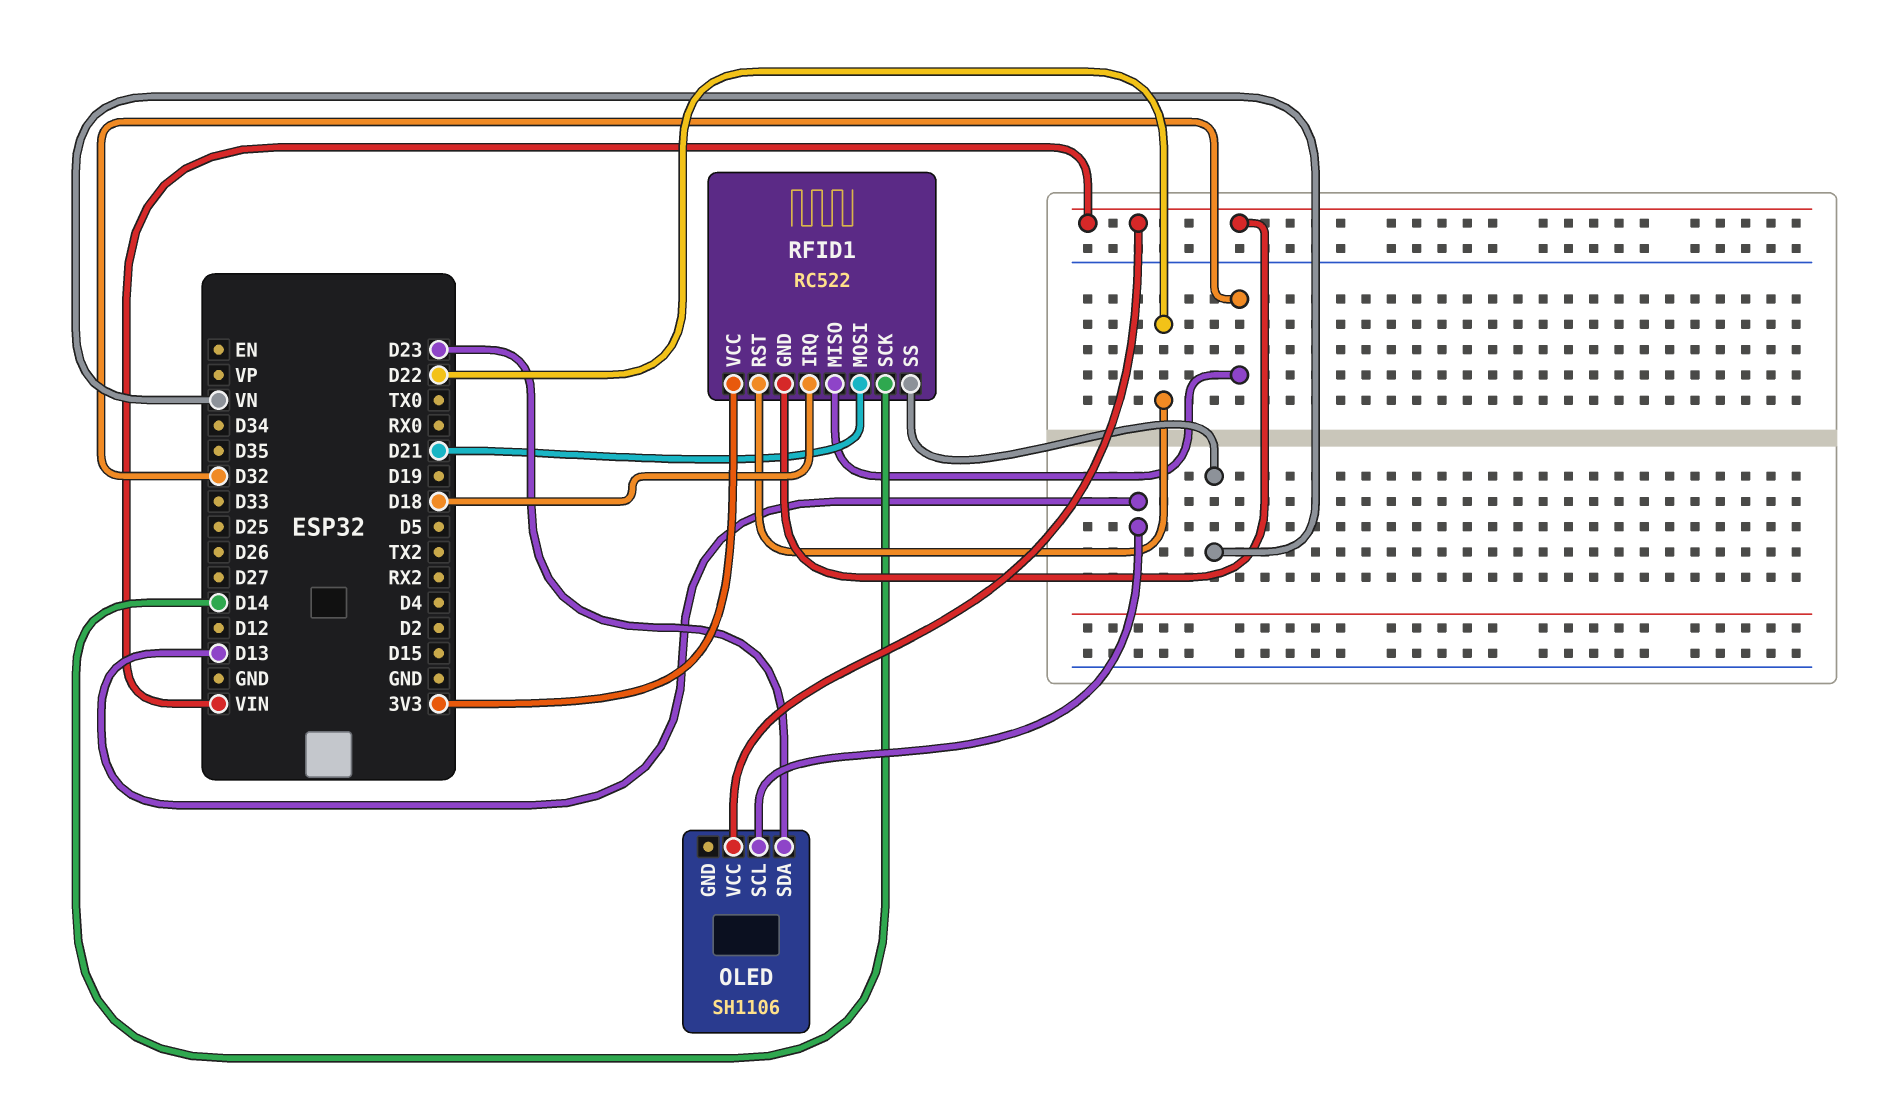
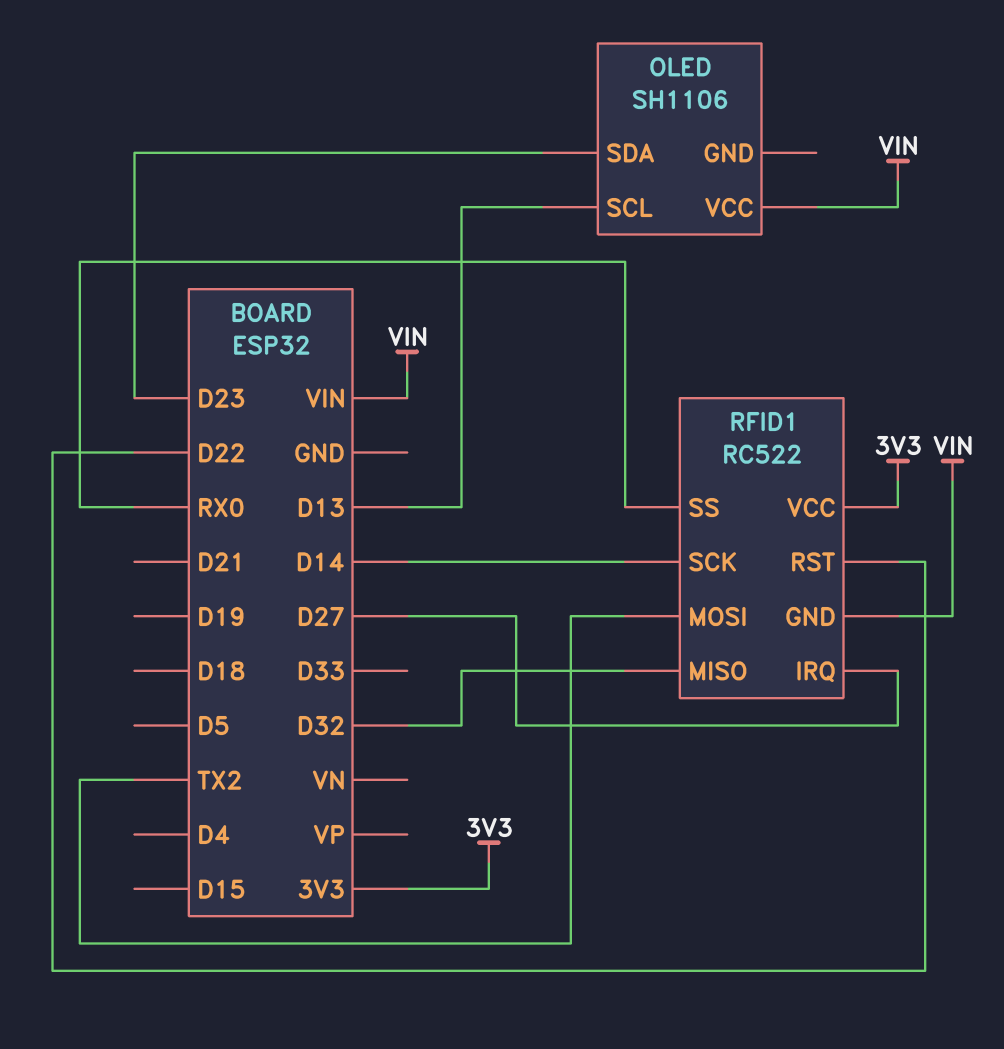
RFID1 pin IRQ: D18 -> D27
RFID1 pin MOSI: D21 -> TX2
RFID1 pin SS: VN -> RX0

